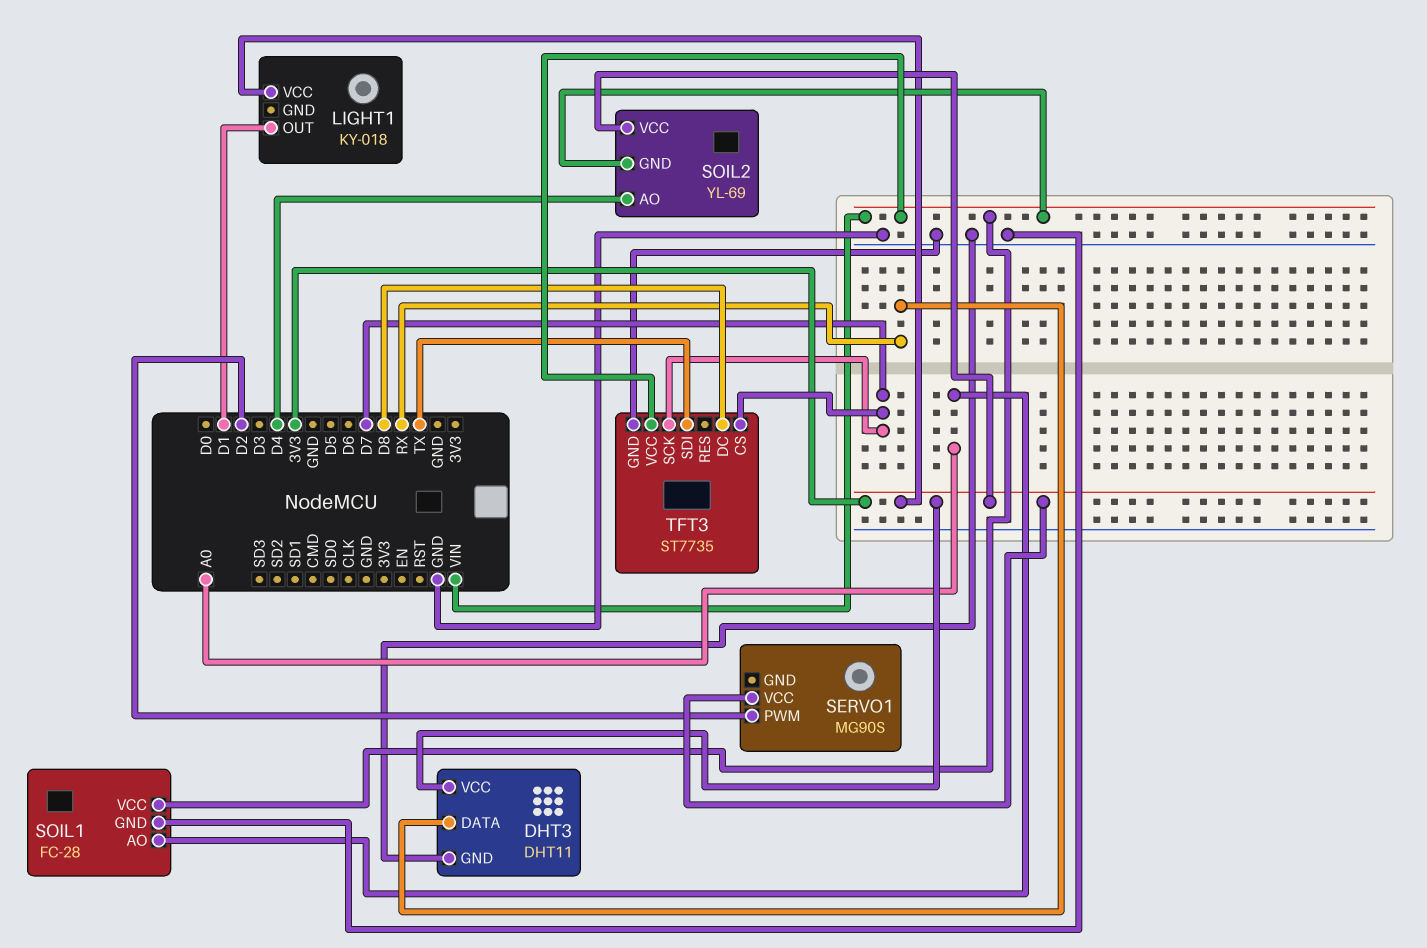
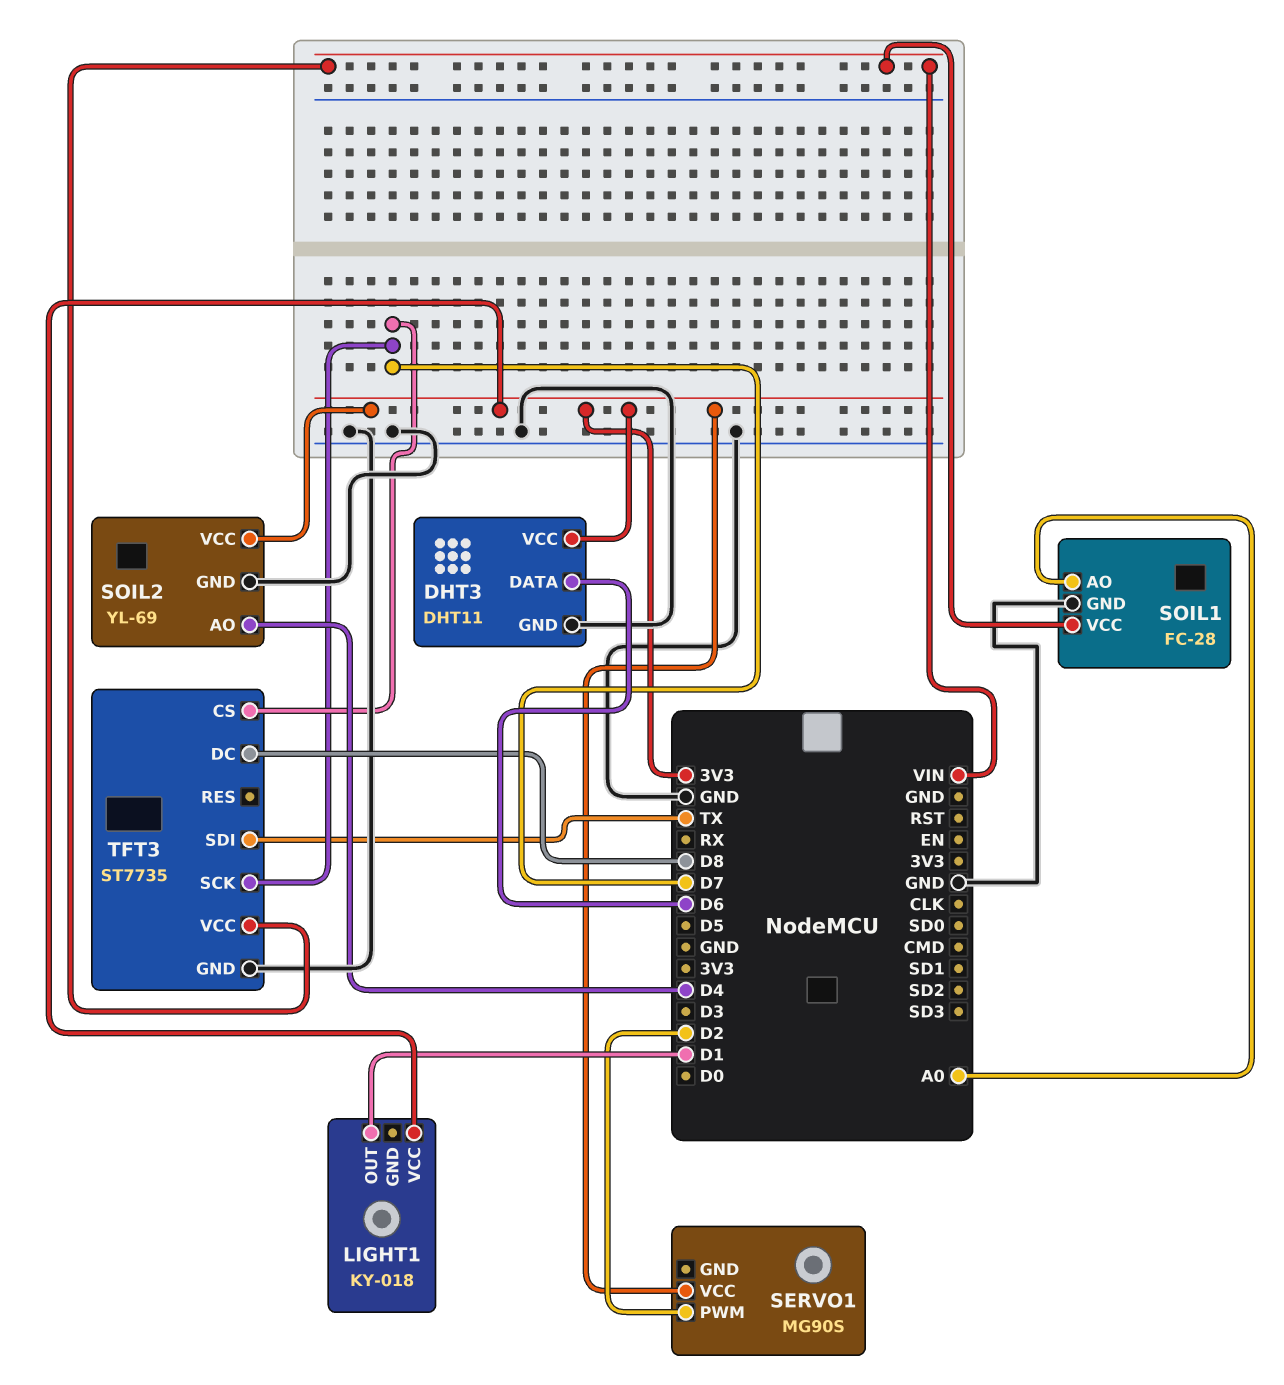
DHT3 pin DATA: RX -> D6
SOIL2 pin GND: VIN -> GND

